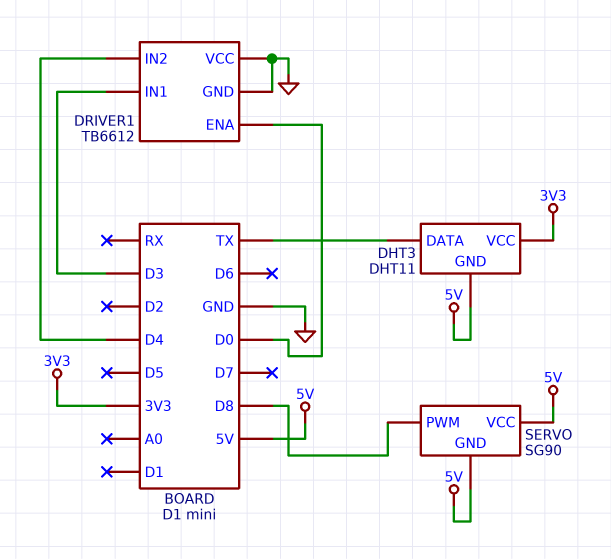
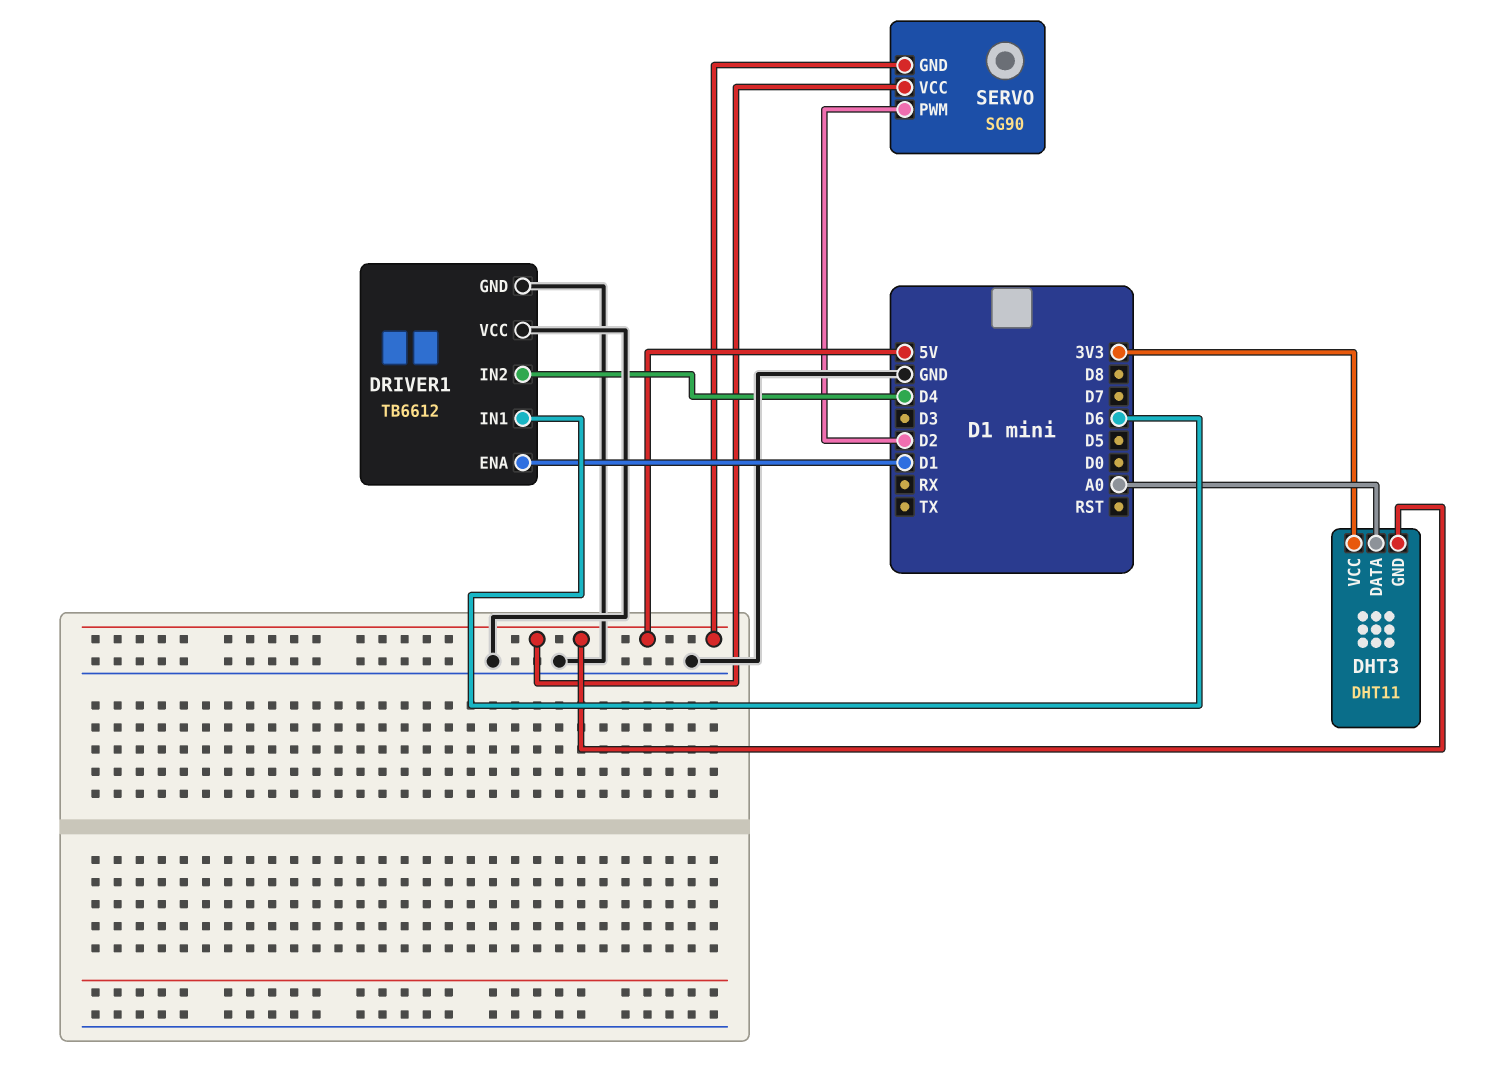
DHT3 pin DATA: TX -> A0
DRIVER1 pin ENA: D0 -> D1
DRIVER1 pin IN1: D3 -> D6
SERVO pin PWM: D8 -> D2

